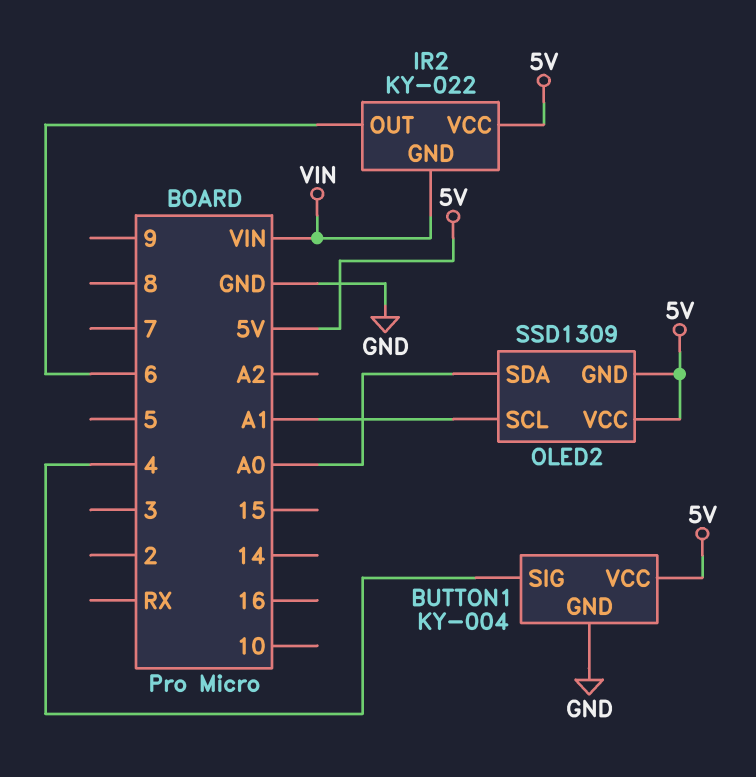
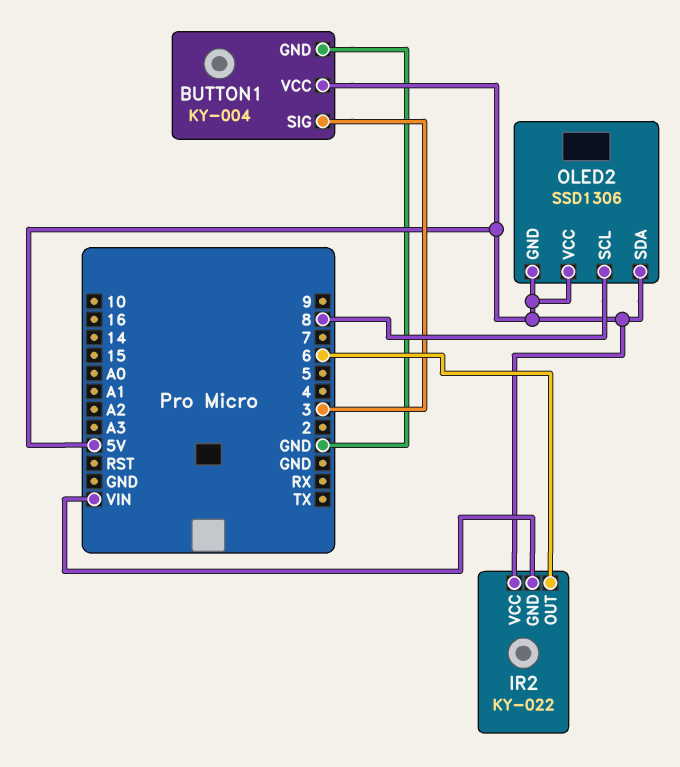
BUTTON1 pin SIG: 4 -> 3
OLED2: SSD1309 -> SSD1306
OLED2 pin SCL: A1 -> 8
OLED2 pin SDA: A0 -> 5V

